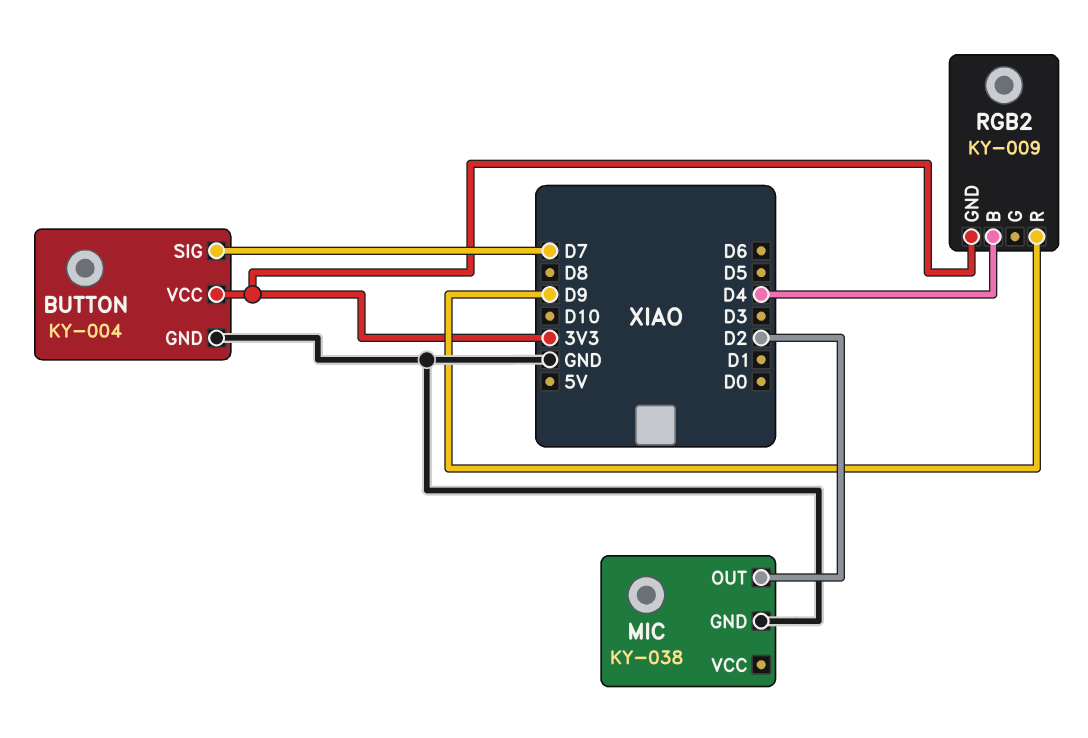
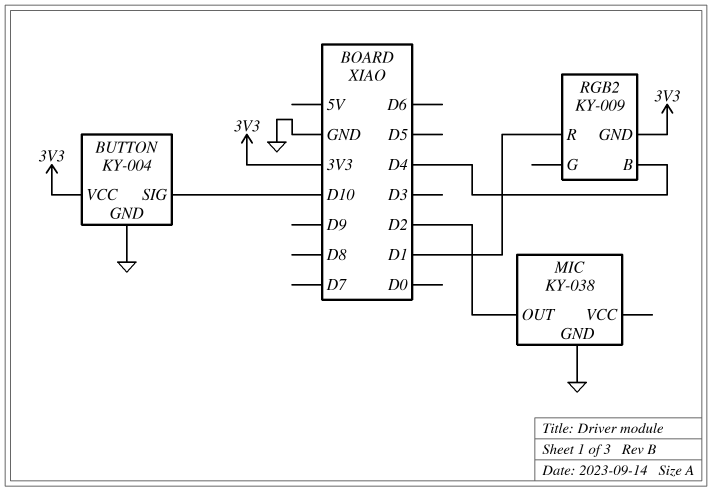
BUTTON pin SIG: D7 -> D10
RGB2 pin R: D9 -> D1

